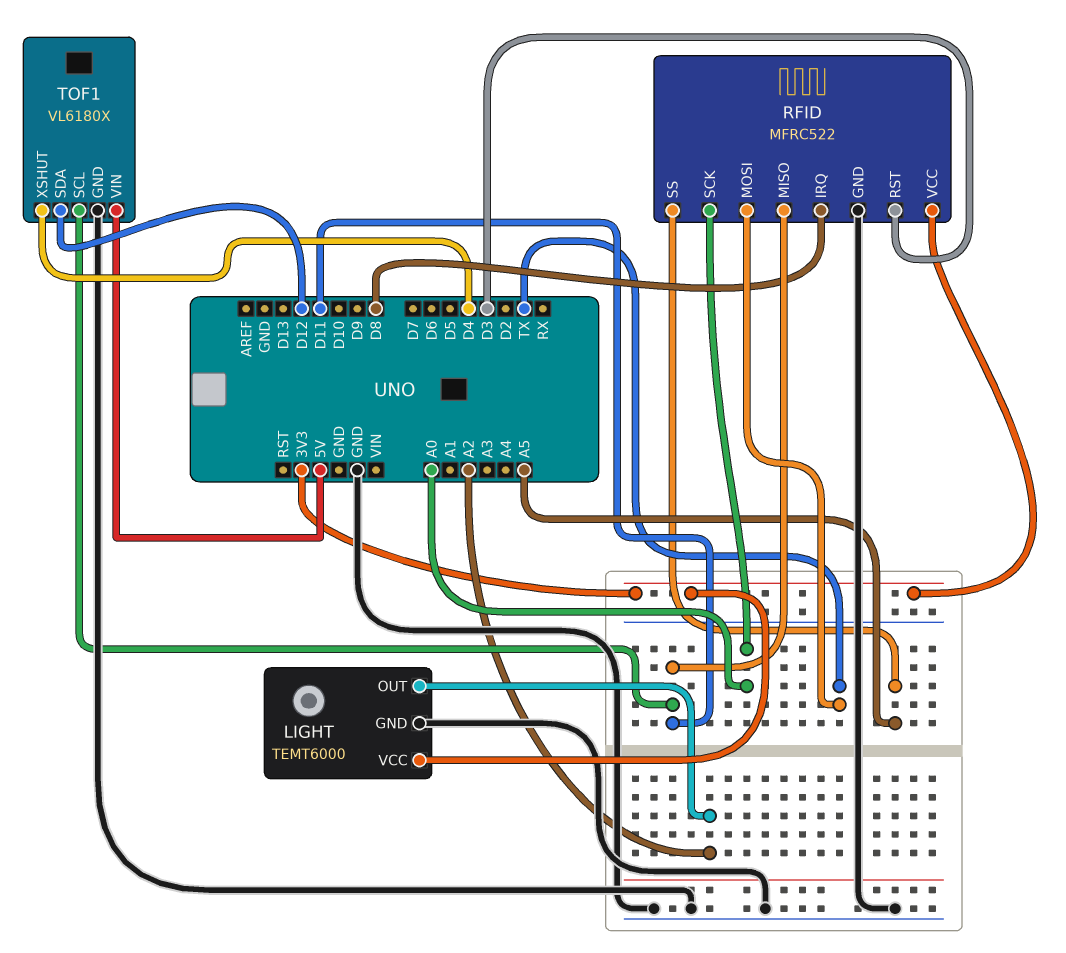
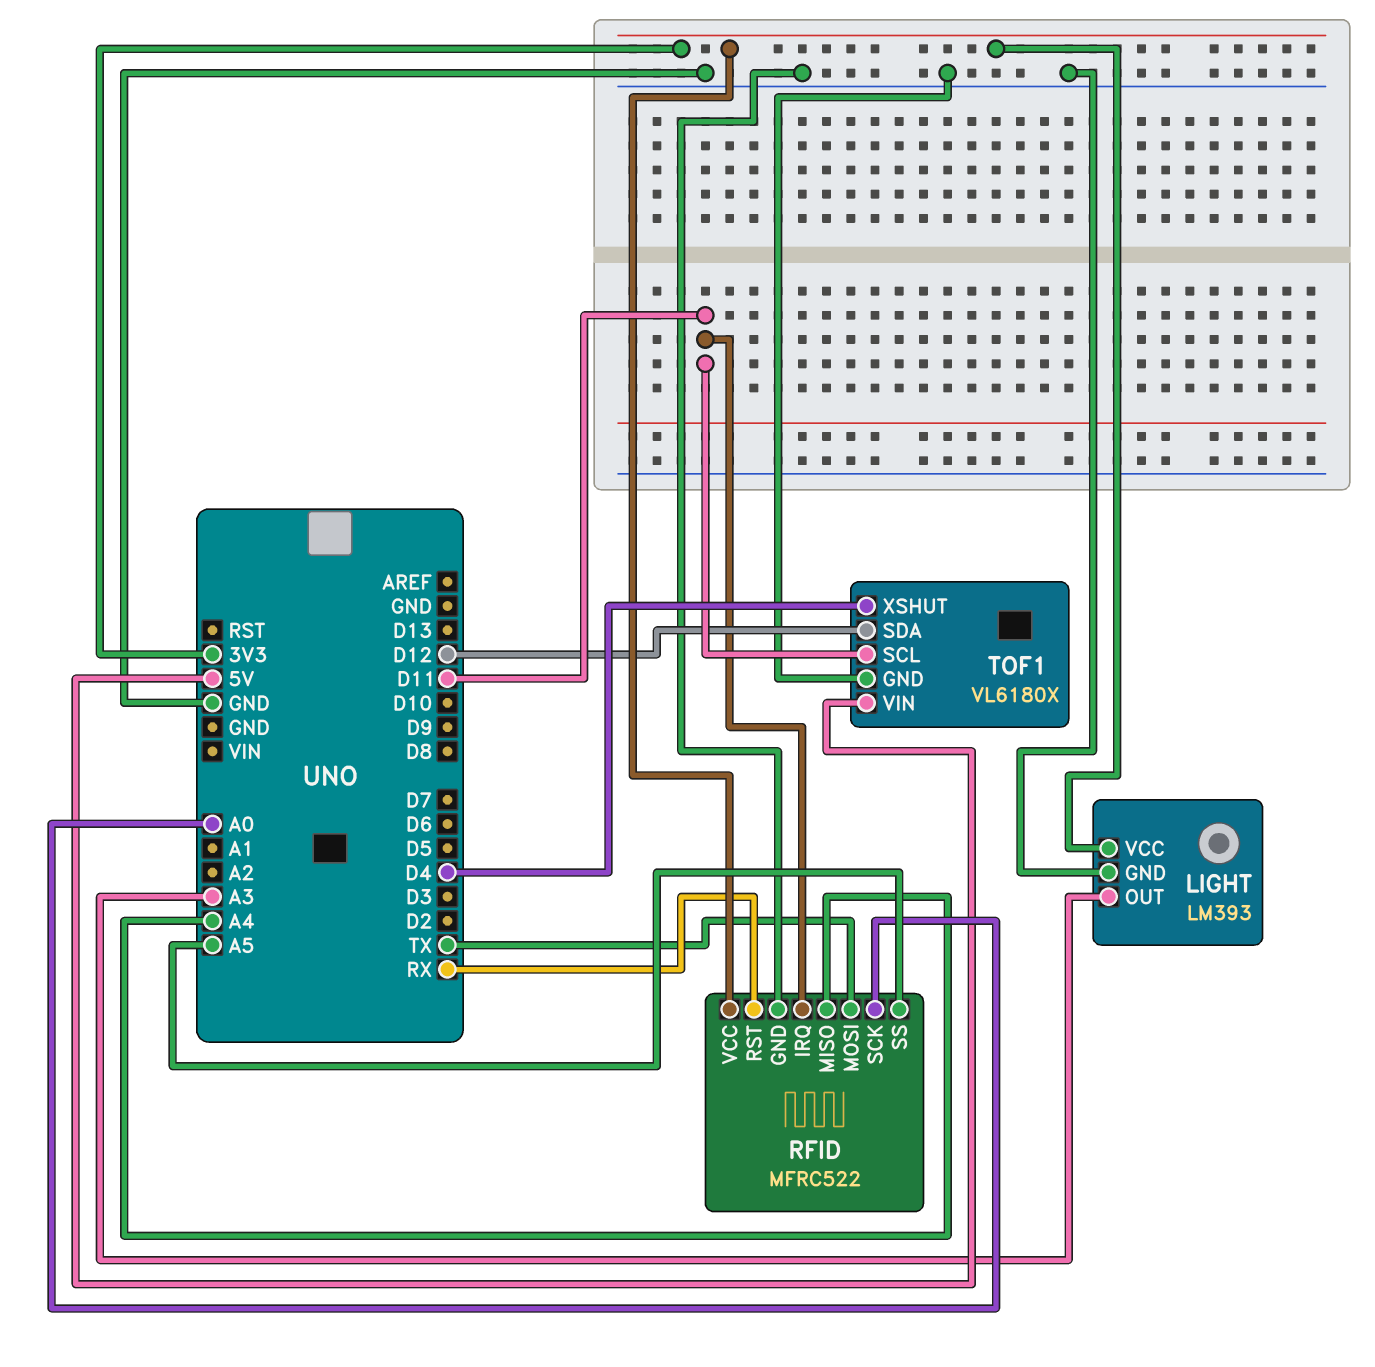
LIGHT: TEMT6000 -> LM393
LIGHT pin OUT: A2 -> A3
RFID pin IRQ: D8 -> D11
RFID pin MISO: D11 -> A4
RFID pin RST: D3 -> RX

